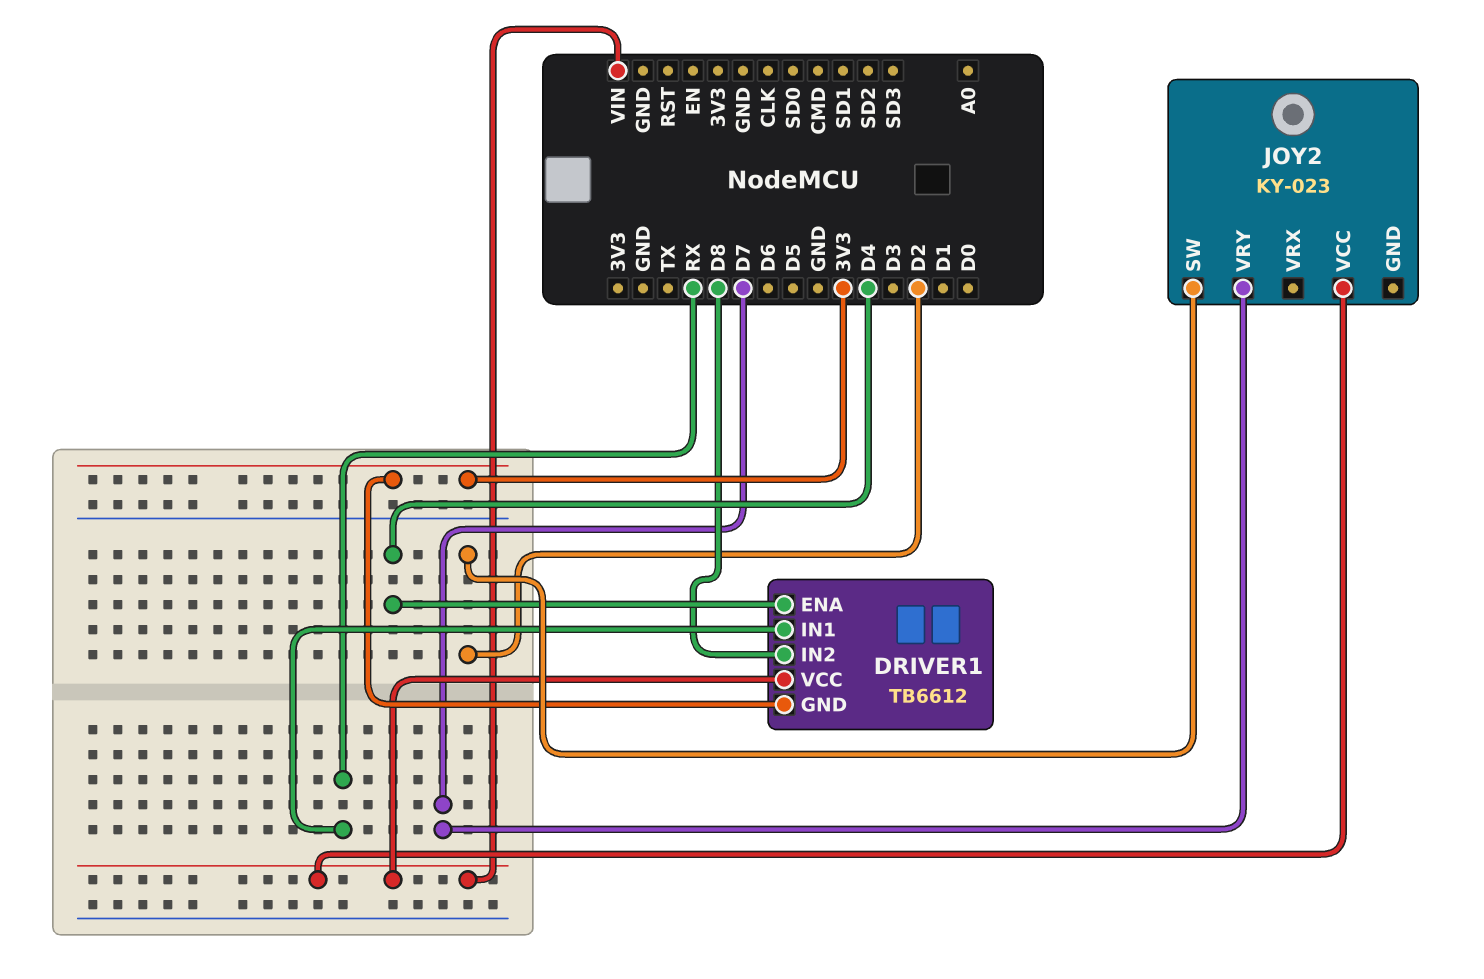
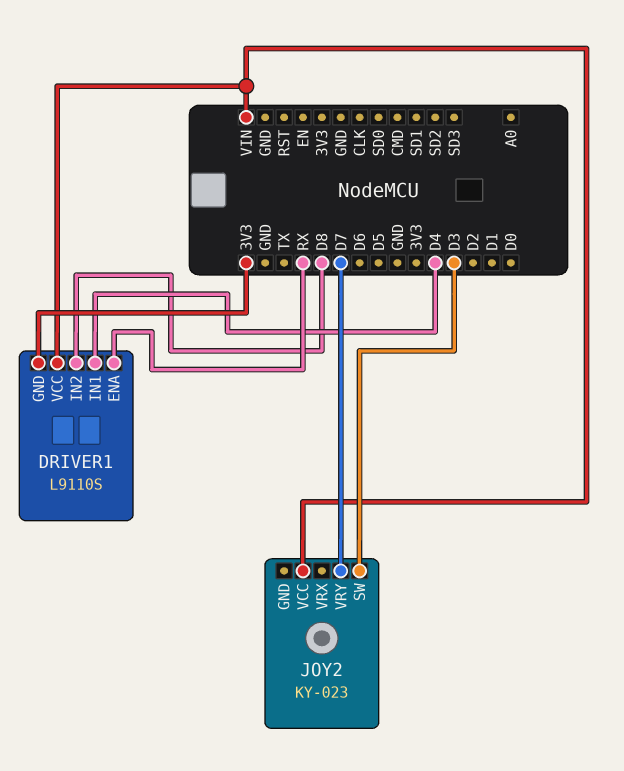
DRIVER1: TB6612 -> L9110S
DRIVER1 pin ENA: D4 -> RX
DRIVER1 pin IN1: RX -> D4
JOY2 pin SW: D2 -> D3

